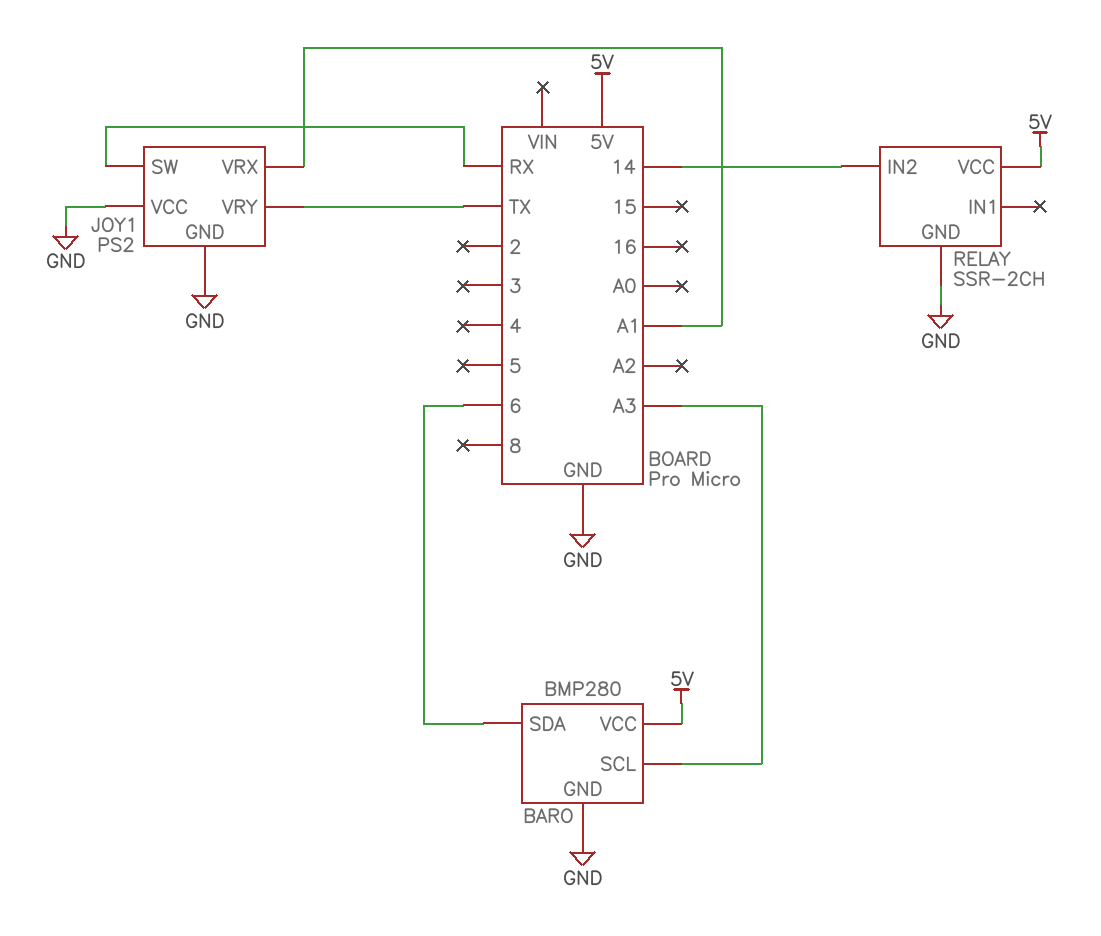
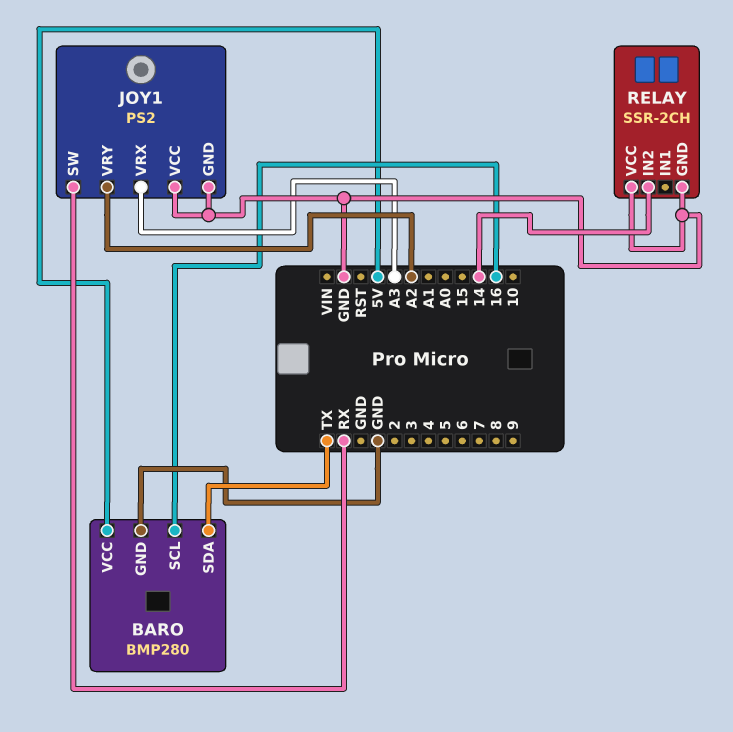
BARO pin SCL: A3 -> 16
BARO pin SDA: 6 -> TX
JOY1 pin VRX: A1 -> A3
JOY1 pin VRY: TX -> A2
RELAY pin VCC: 5V -> GND

